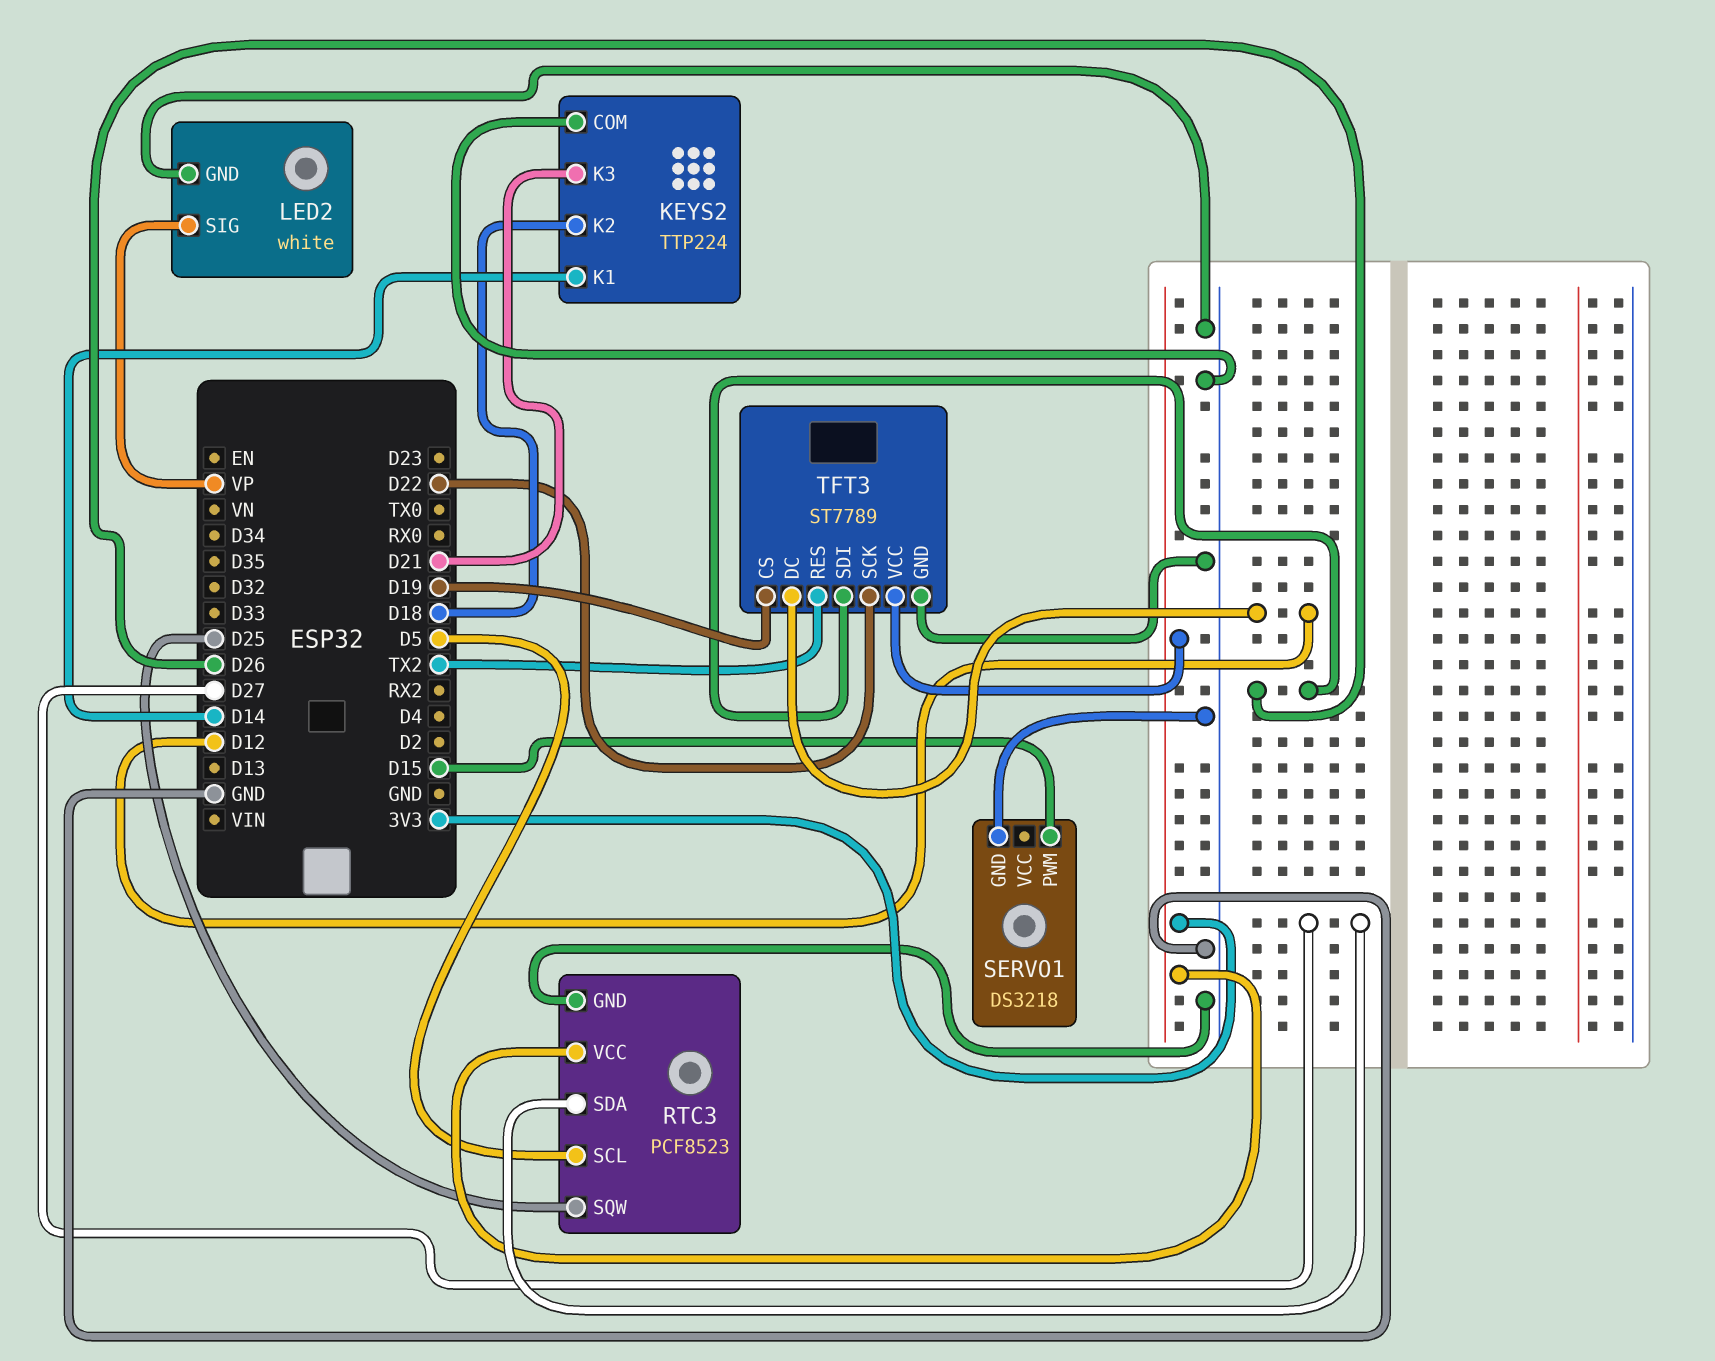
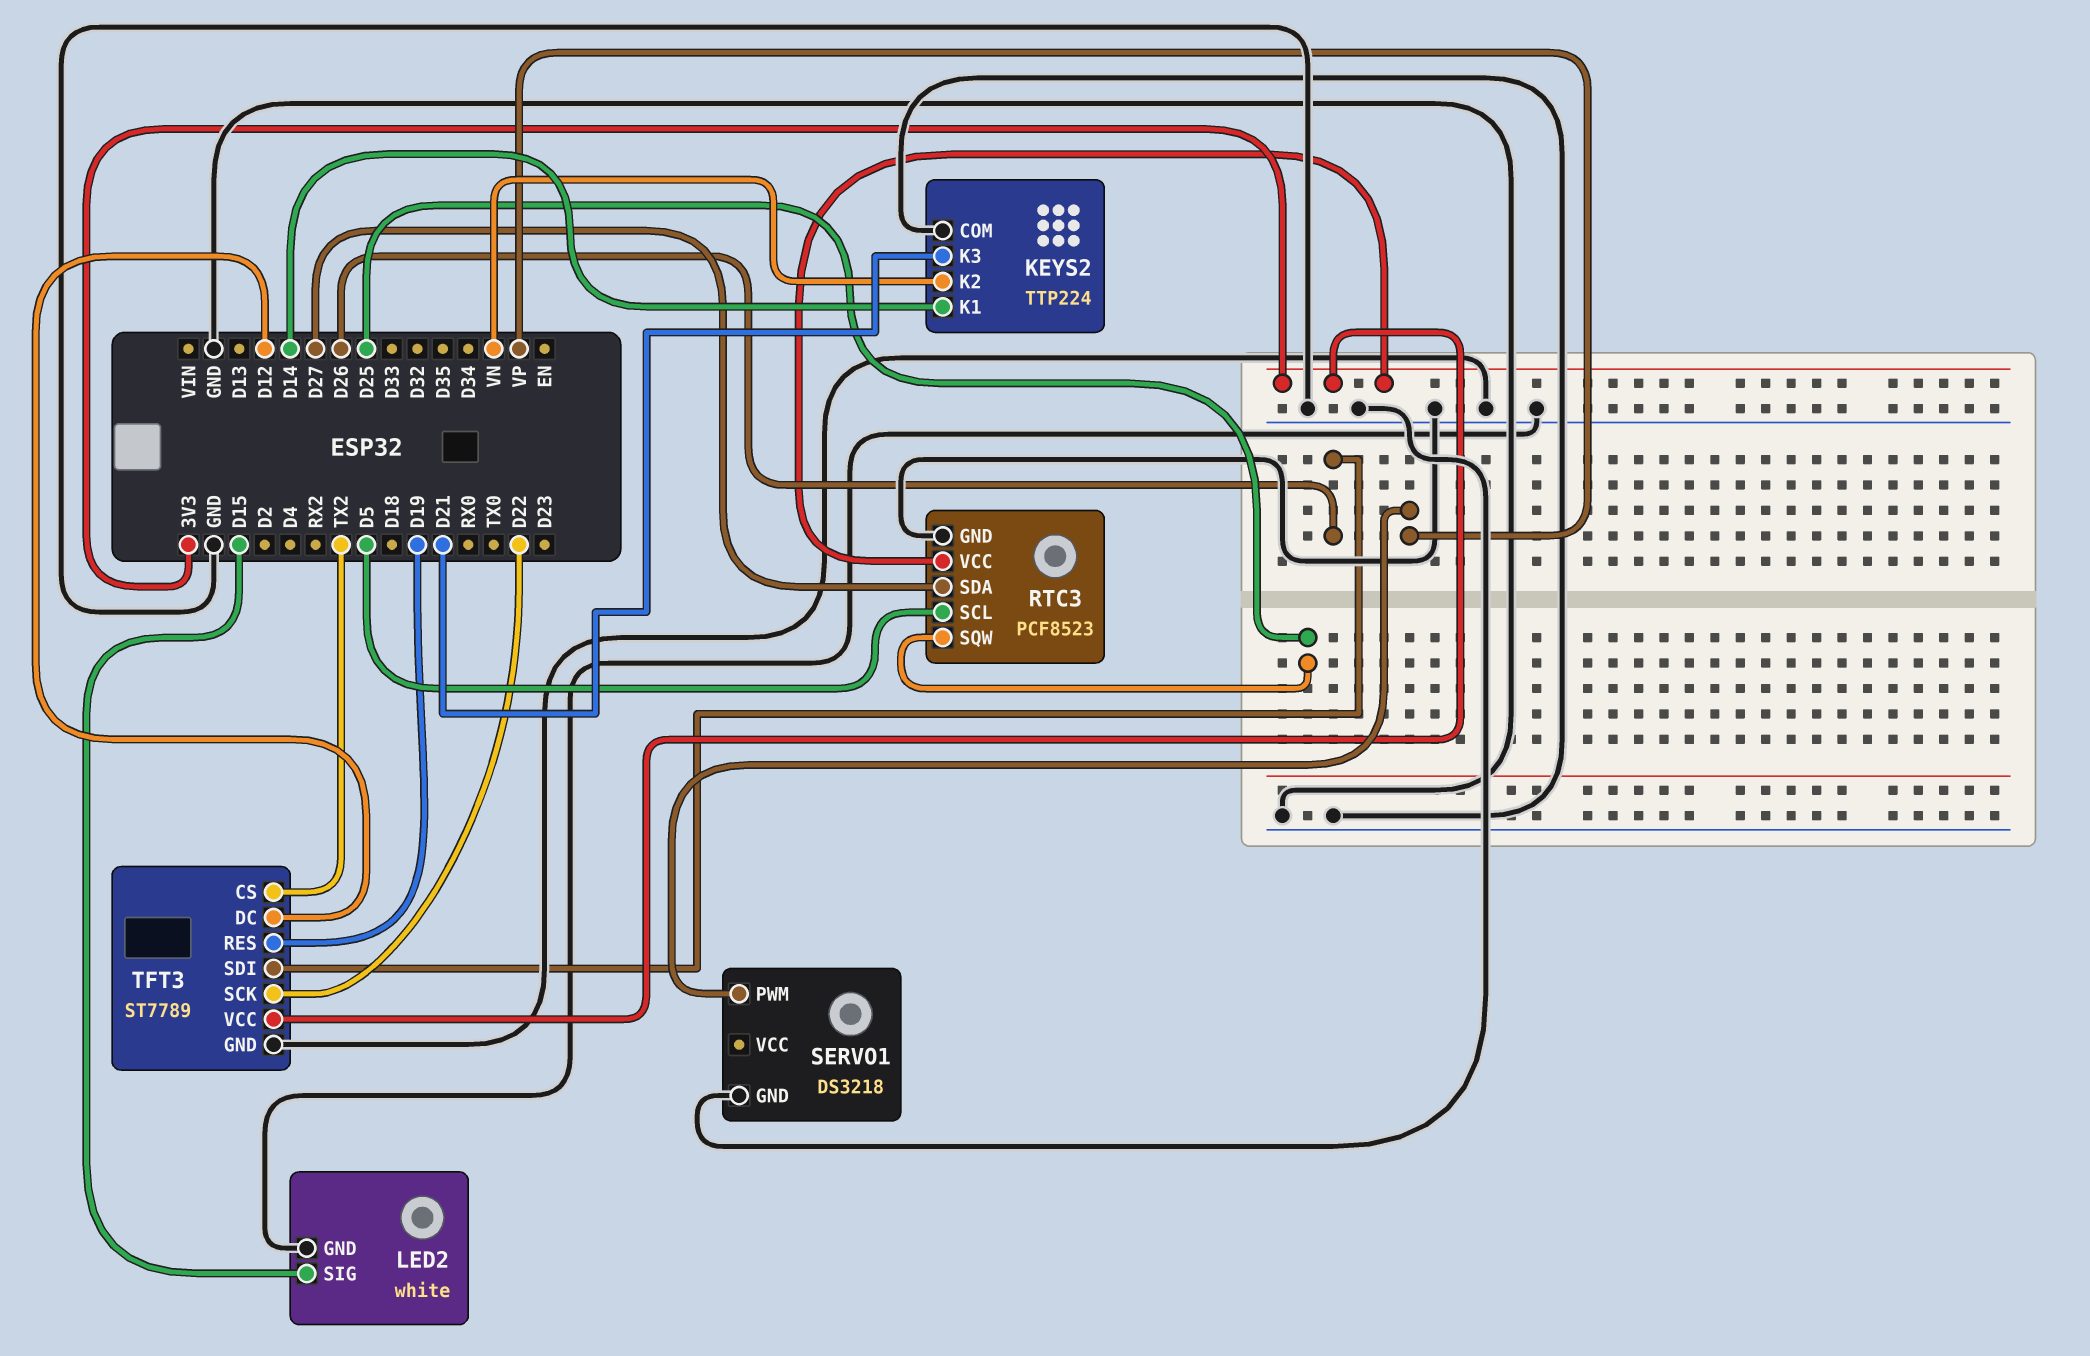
KEYS2 pin K2: D18 -> VN
LED2 pin SIG: VP -> D15
SERVO1 pin PWM: D15 -> VP
TFT3 pin CS: D19 -> TX2
TFT3 pin RES: TX2 -> D19

